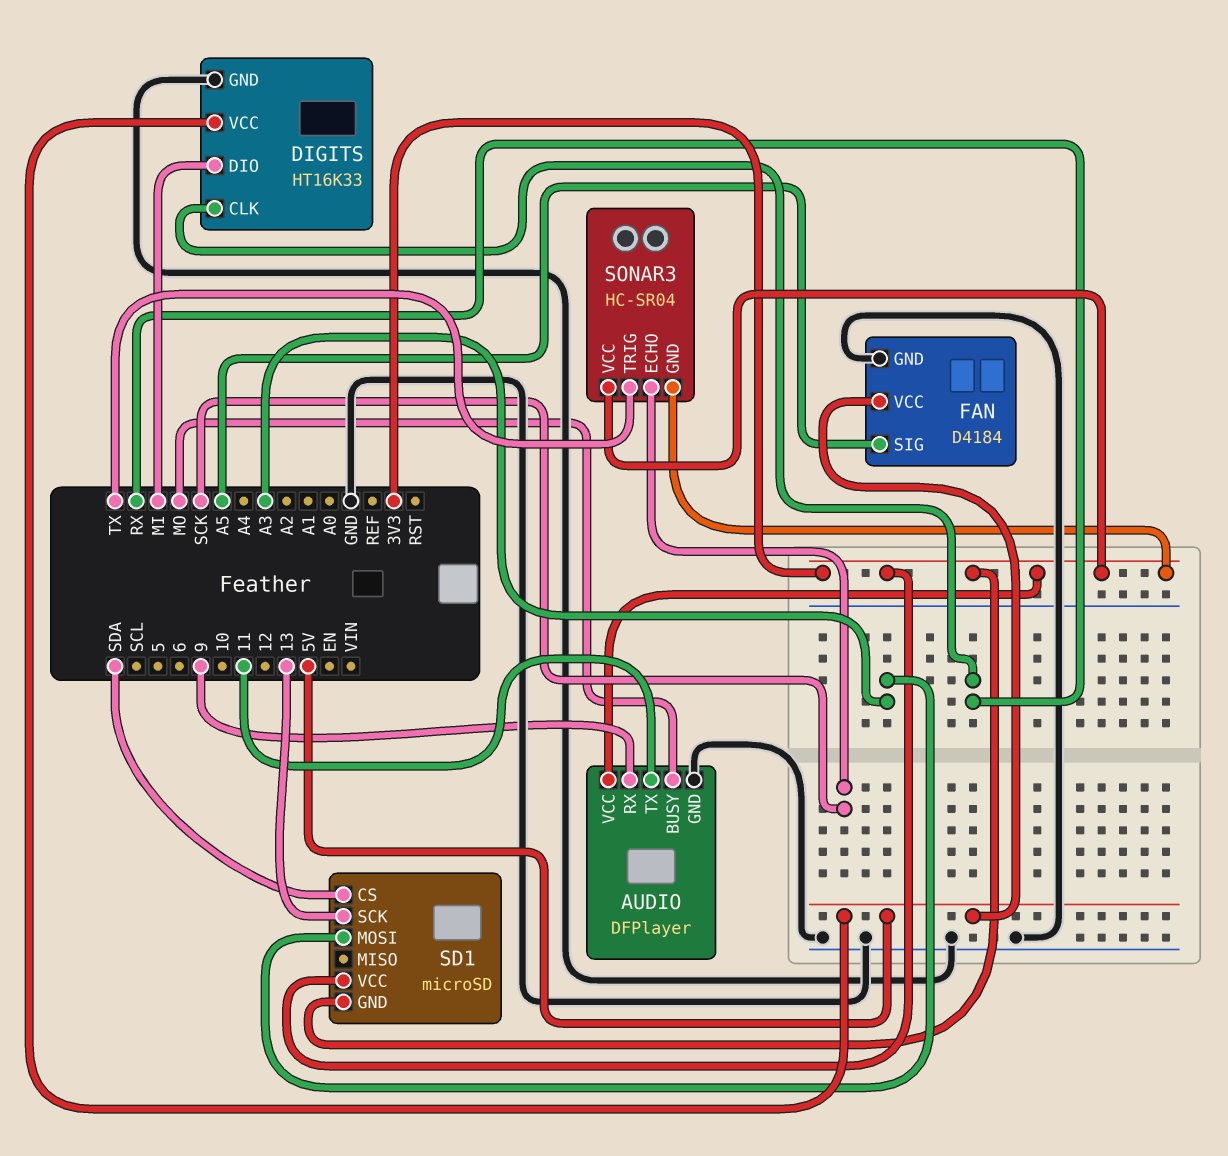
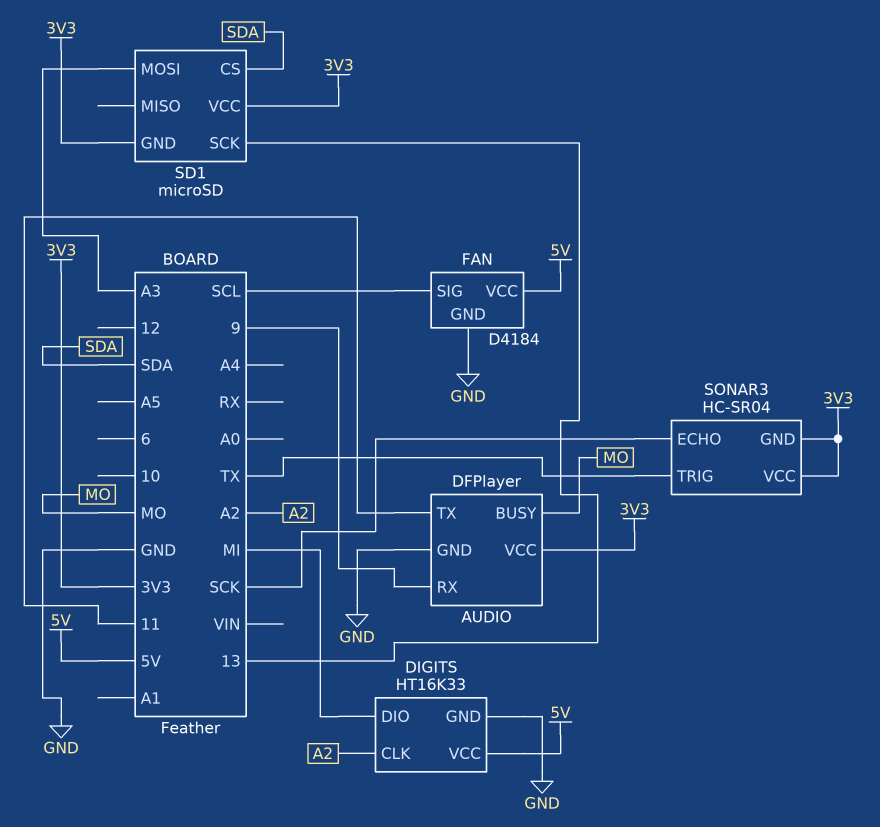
DIGITS pin CLK: RX -> A2
FAN pin SIG: A5 -> SCL

